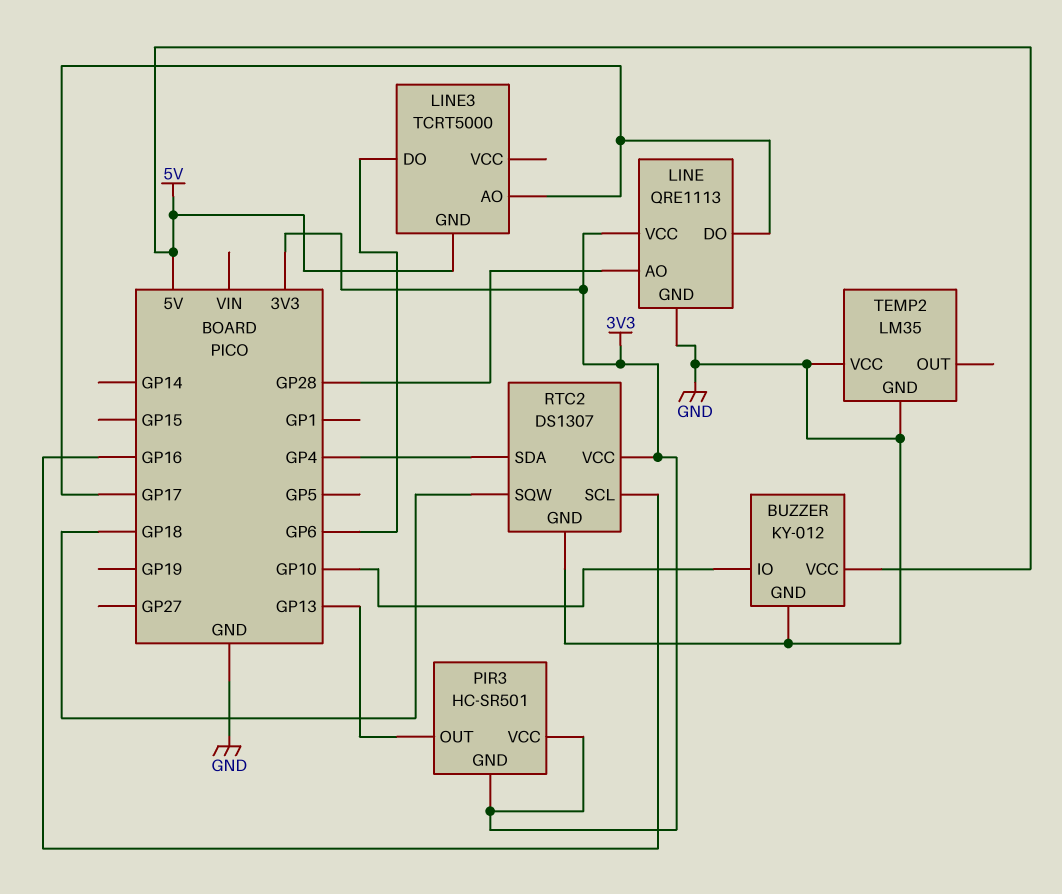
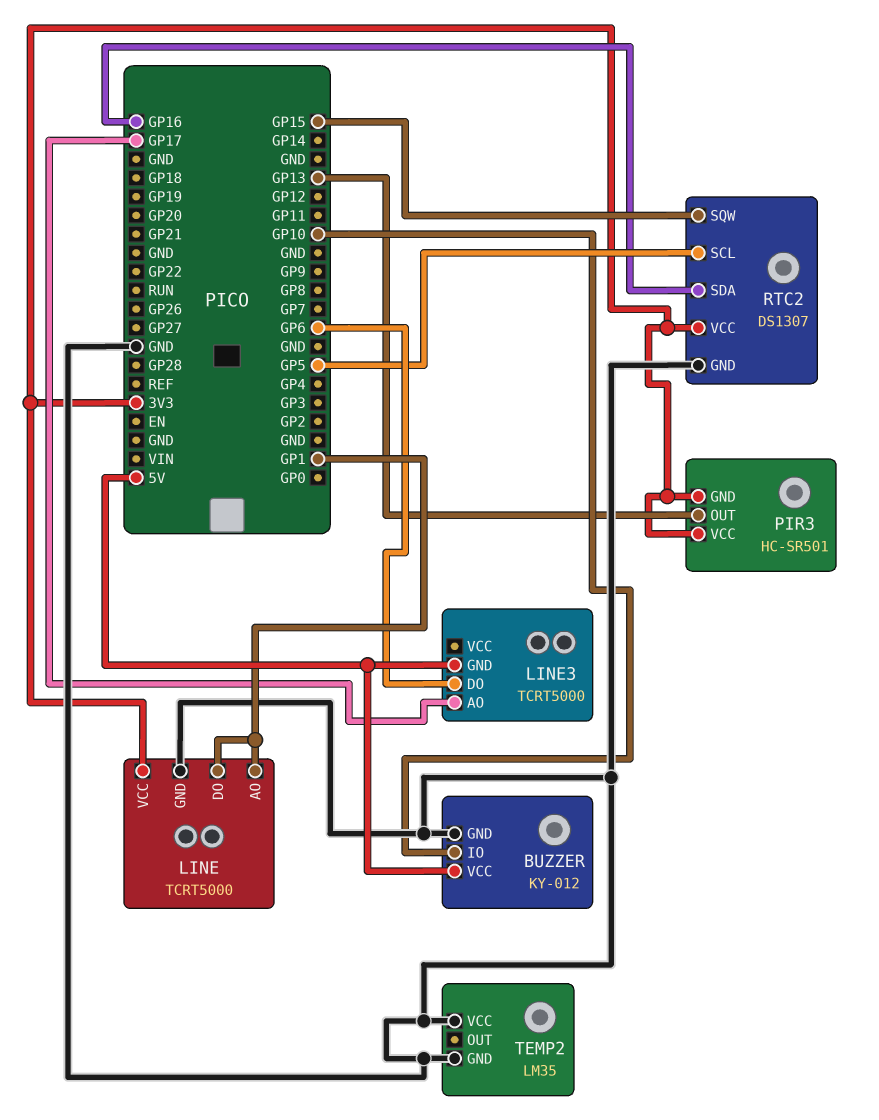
LINE: QRE1113 -> TCRT5000
LINE pin AO: GP28 -> GP1
LINE pin DO: GP17 -> GP1
RTC2 pin SCL: GP16 -> GP5
RTC2 pin SDA: GP4 -> GP16
RTC2 pin SQW: GP18 -> GP15

